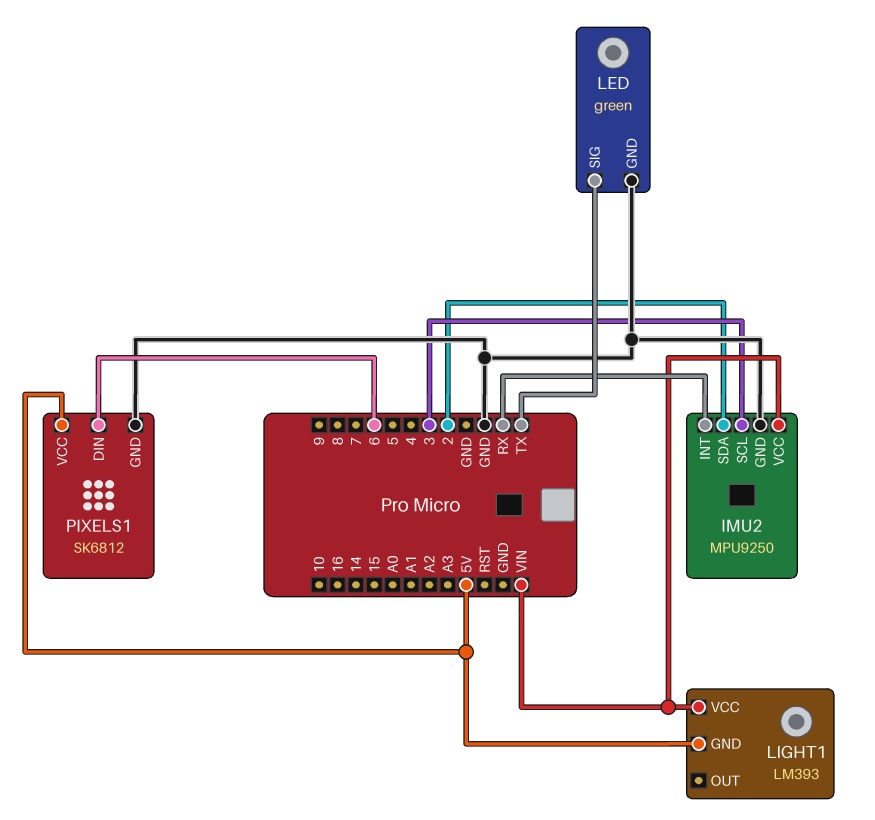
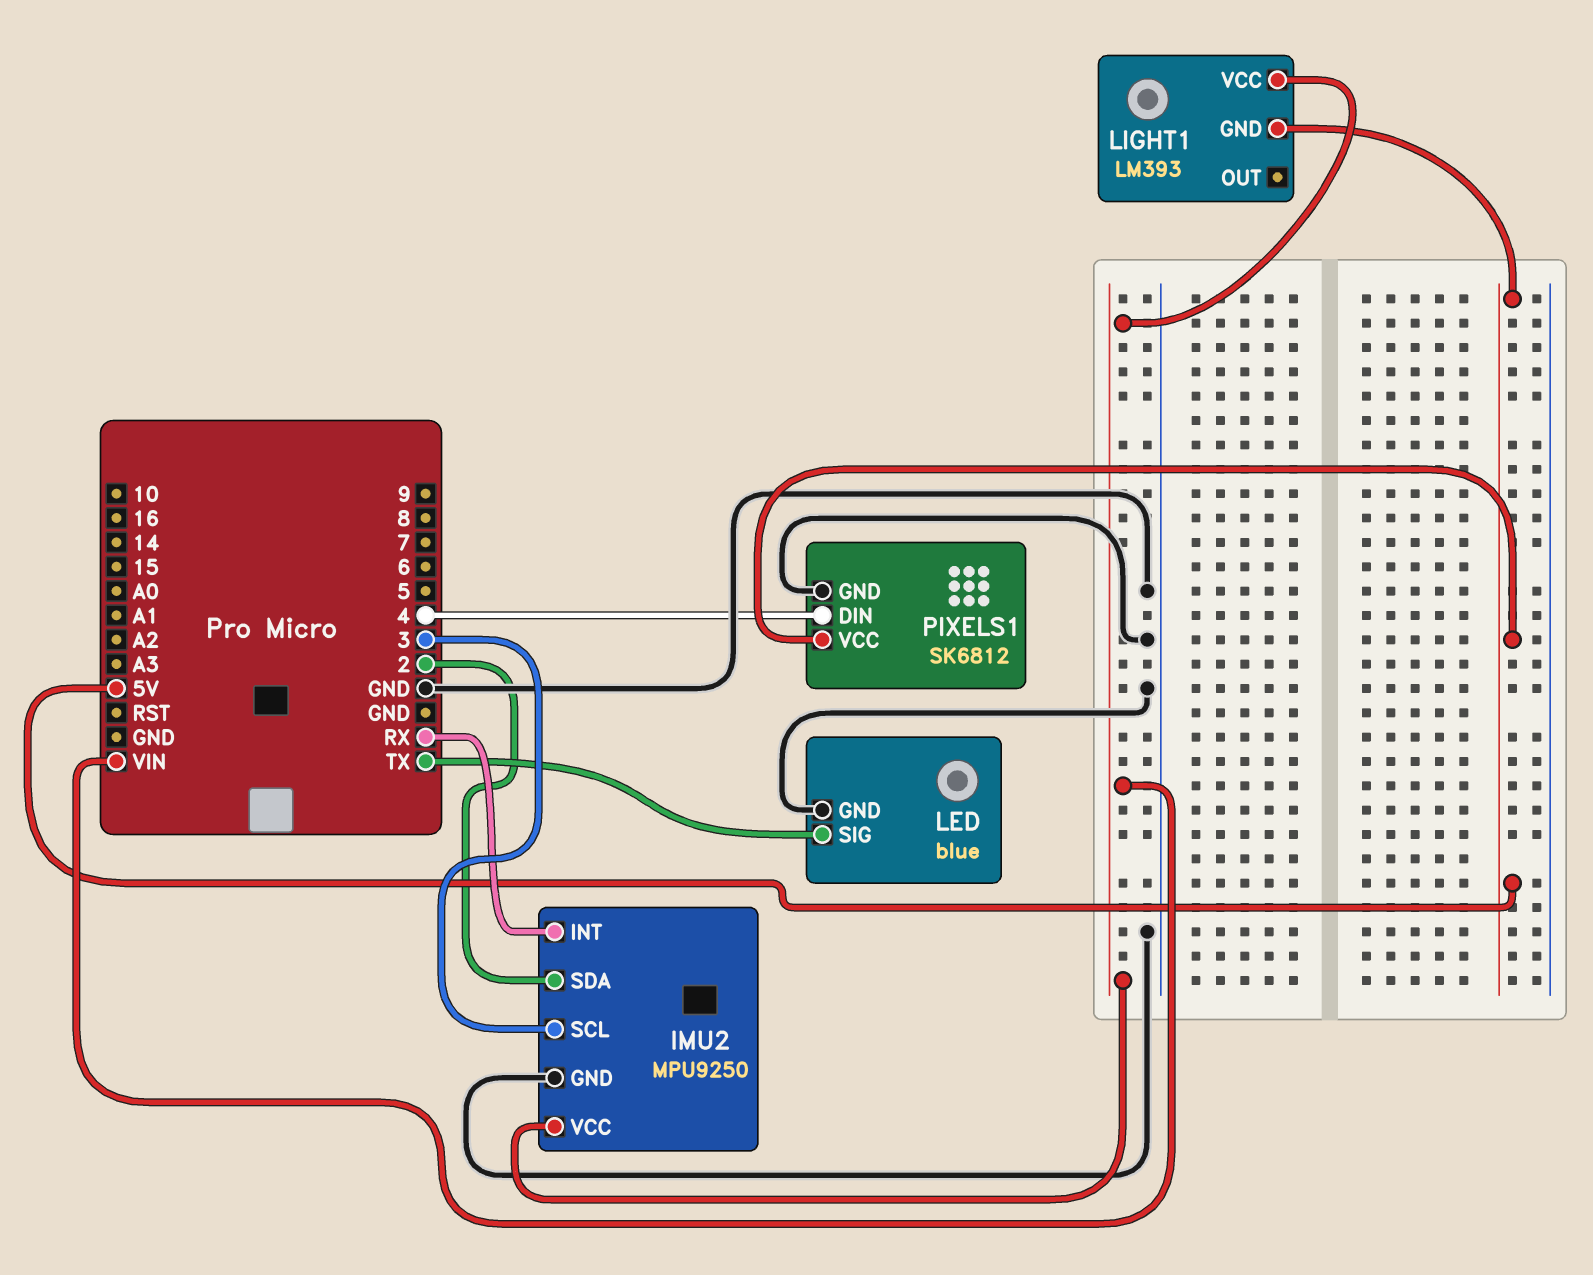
LED: green -> blue
PIXELS1 pin DIN: 6 -> 4

